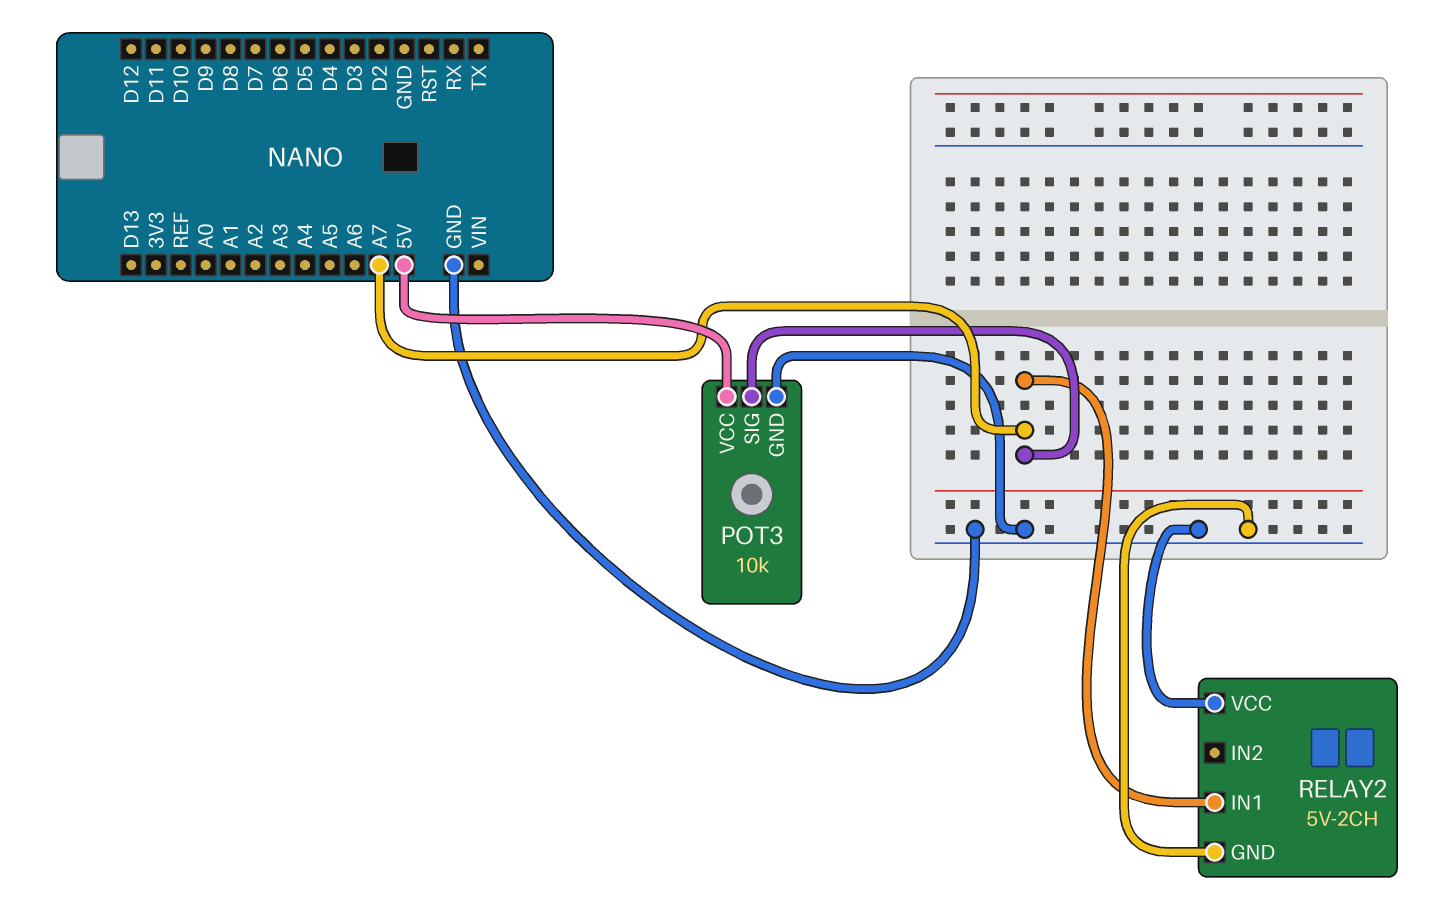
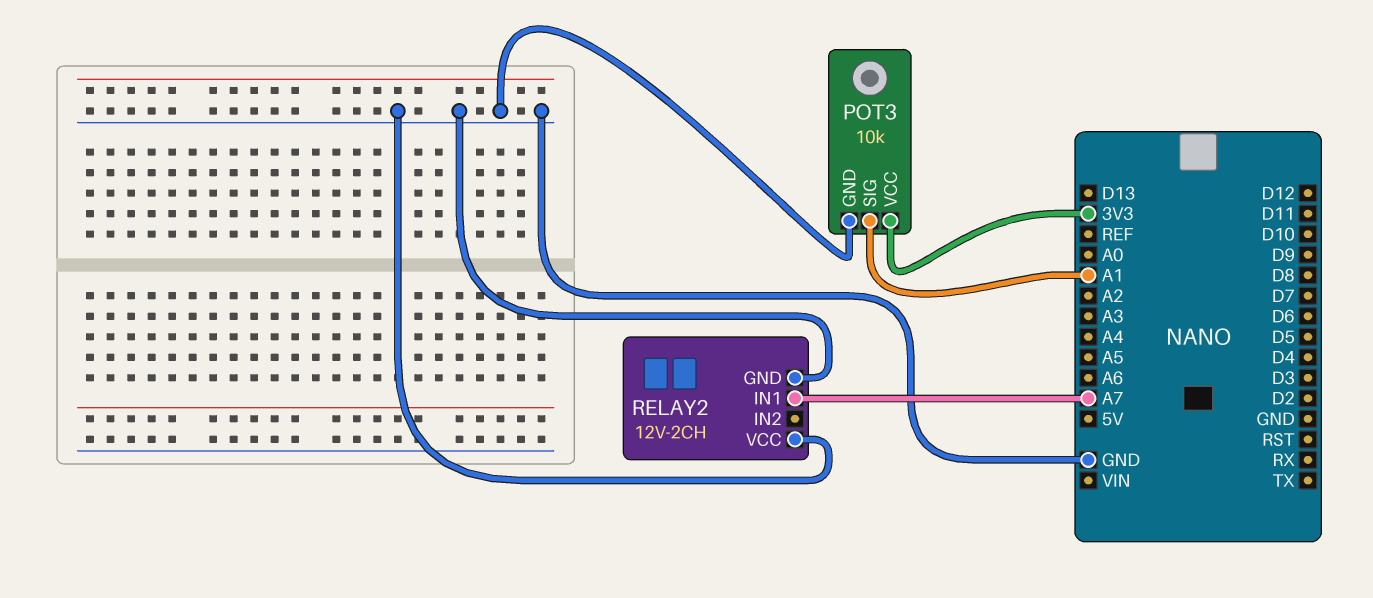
POT3 pin SIG: A7 -> A1
POT3 pin VCC: 5V -> 3V3
RELAY2: 5V-2CH -> 12V-2CH

